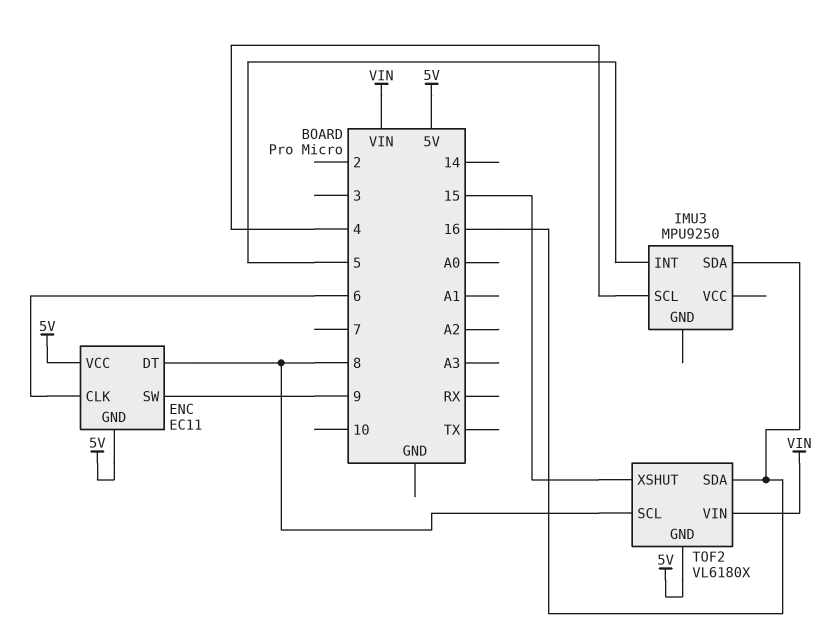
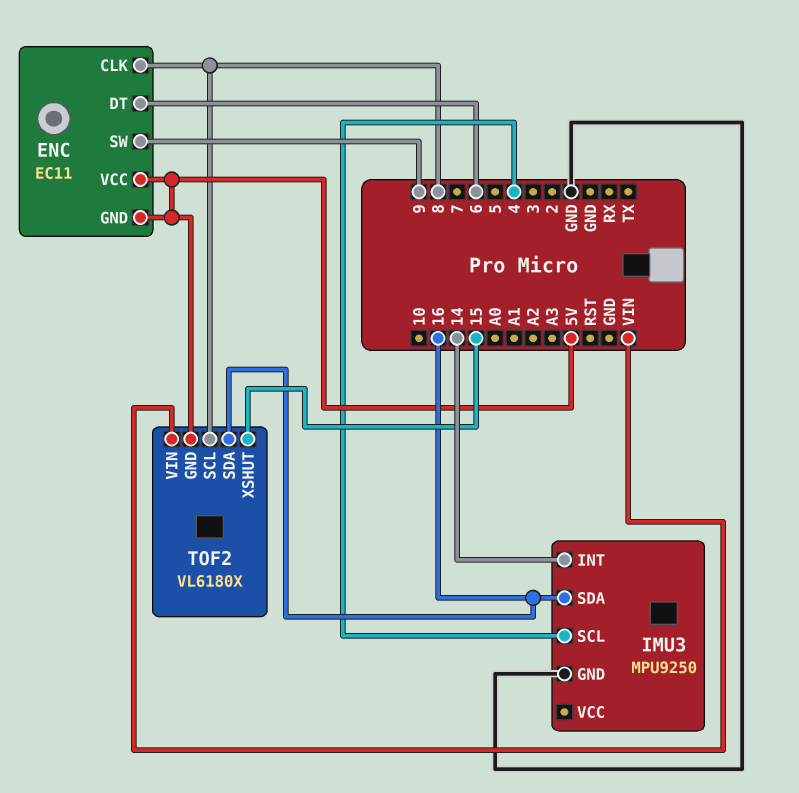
ENC pin CLK: 6 -> 8
ENC pin DT: 8 -> 6
IMU3 pin GND: none -> GND
IMU3 pin INT: 5 -> 14

